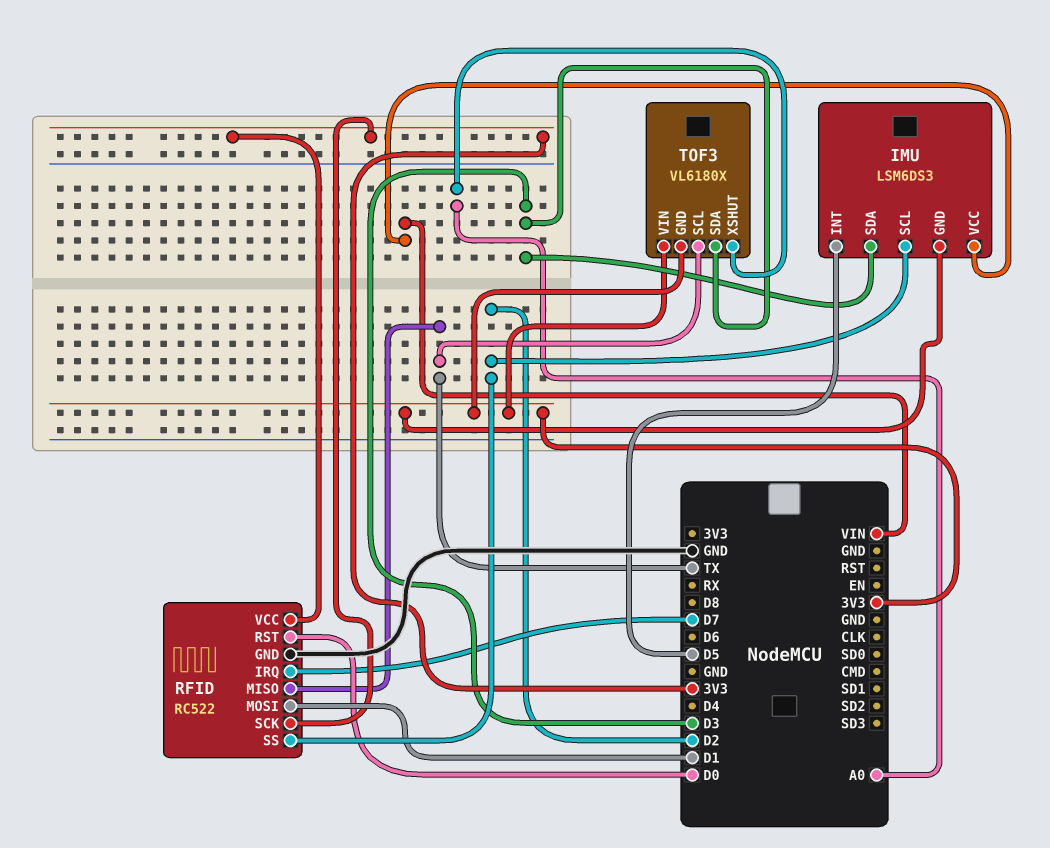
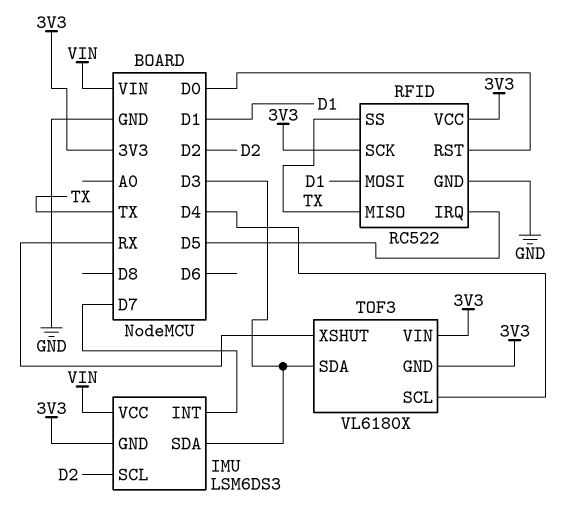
IMU pin INT: D5 -> D7
RFID pin IRQ: D7 -> D5
RFID pin SS: D2 -> TX
TOF3 pin SCL: TX -> D4
TOF3 pin XSHUT: A0 -> RX

